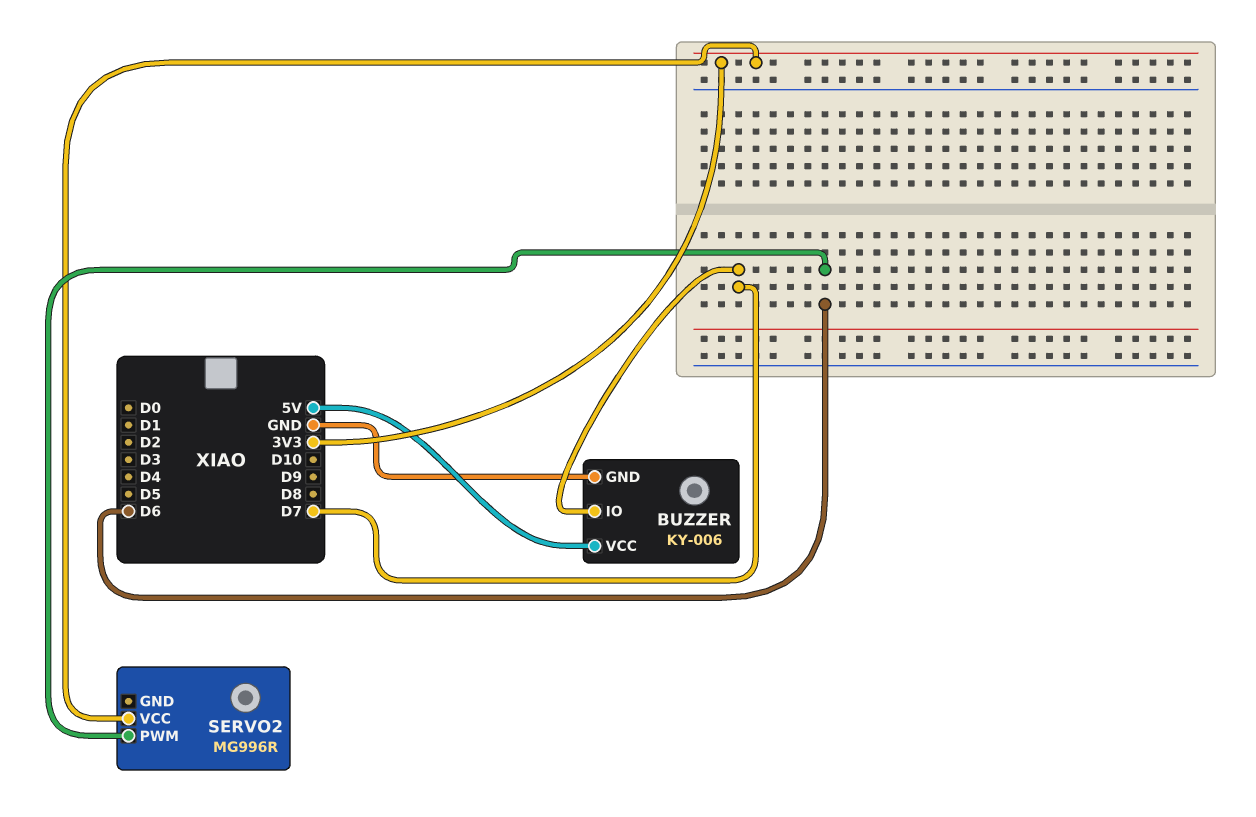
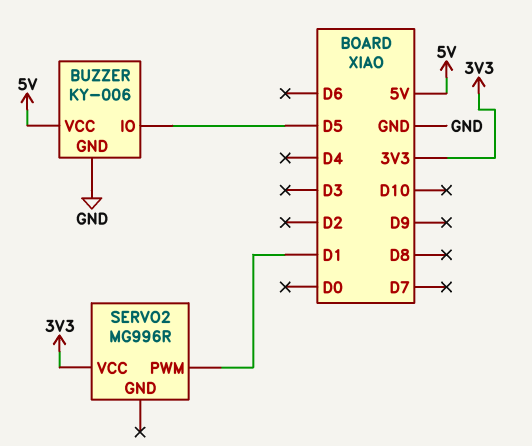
BUZZER pin IO: D7 -> D5
SERVO2 pin PWM: D6 -> D1

